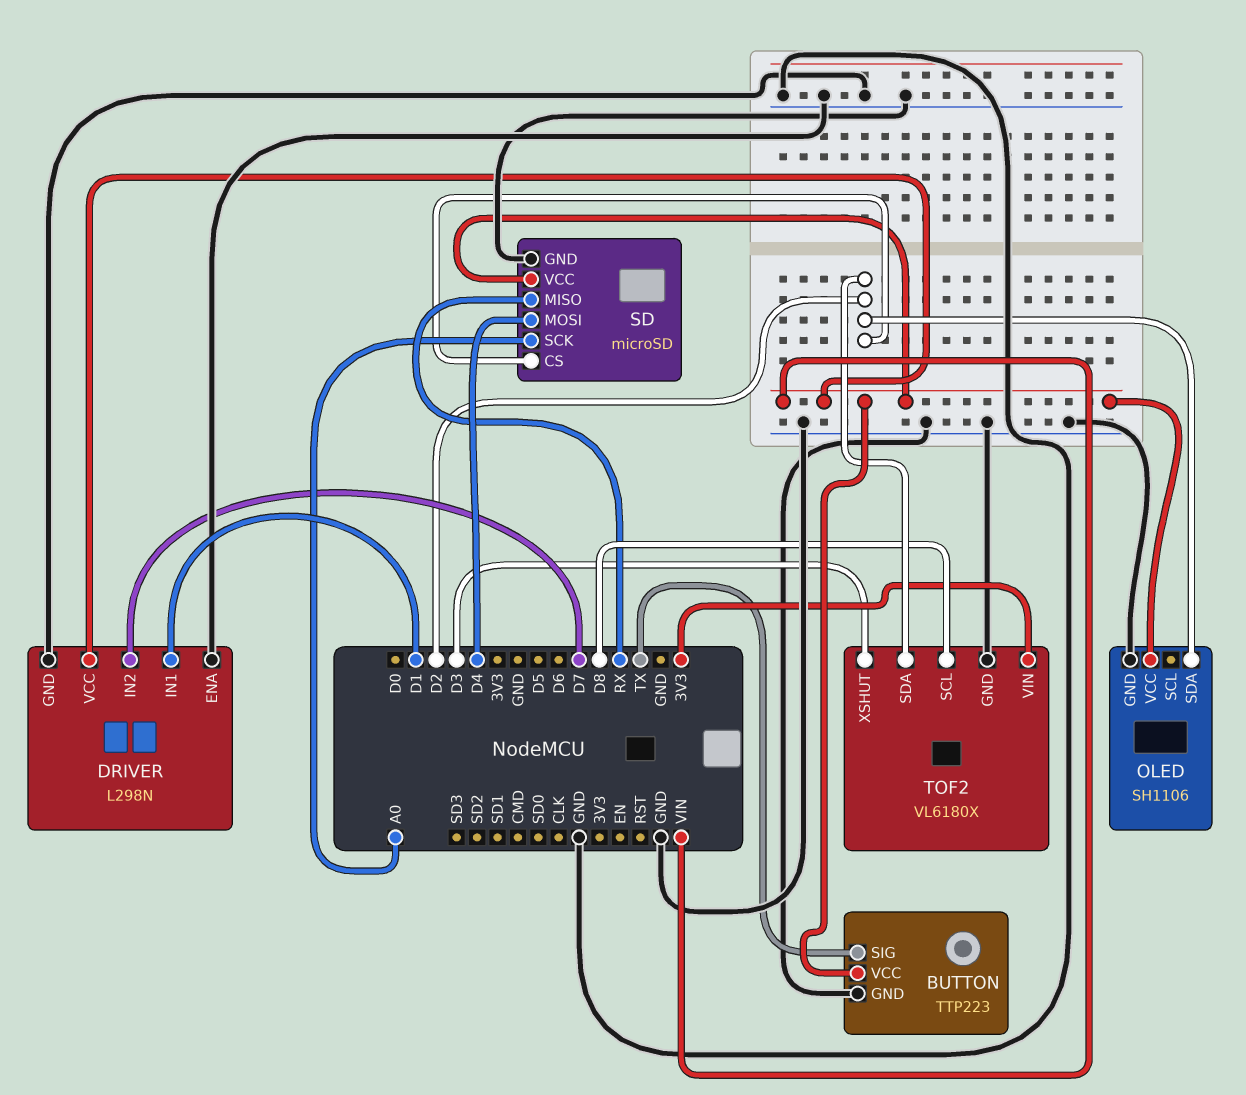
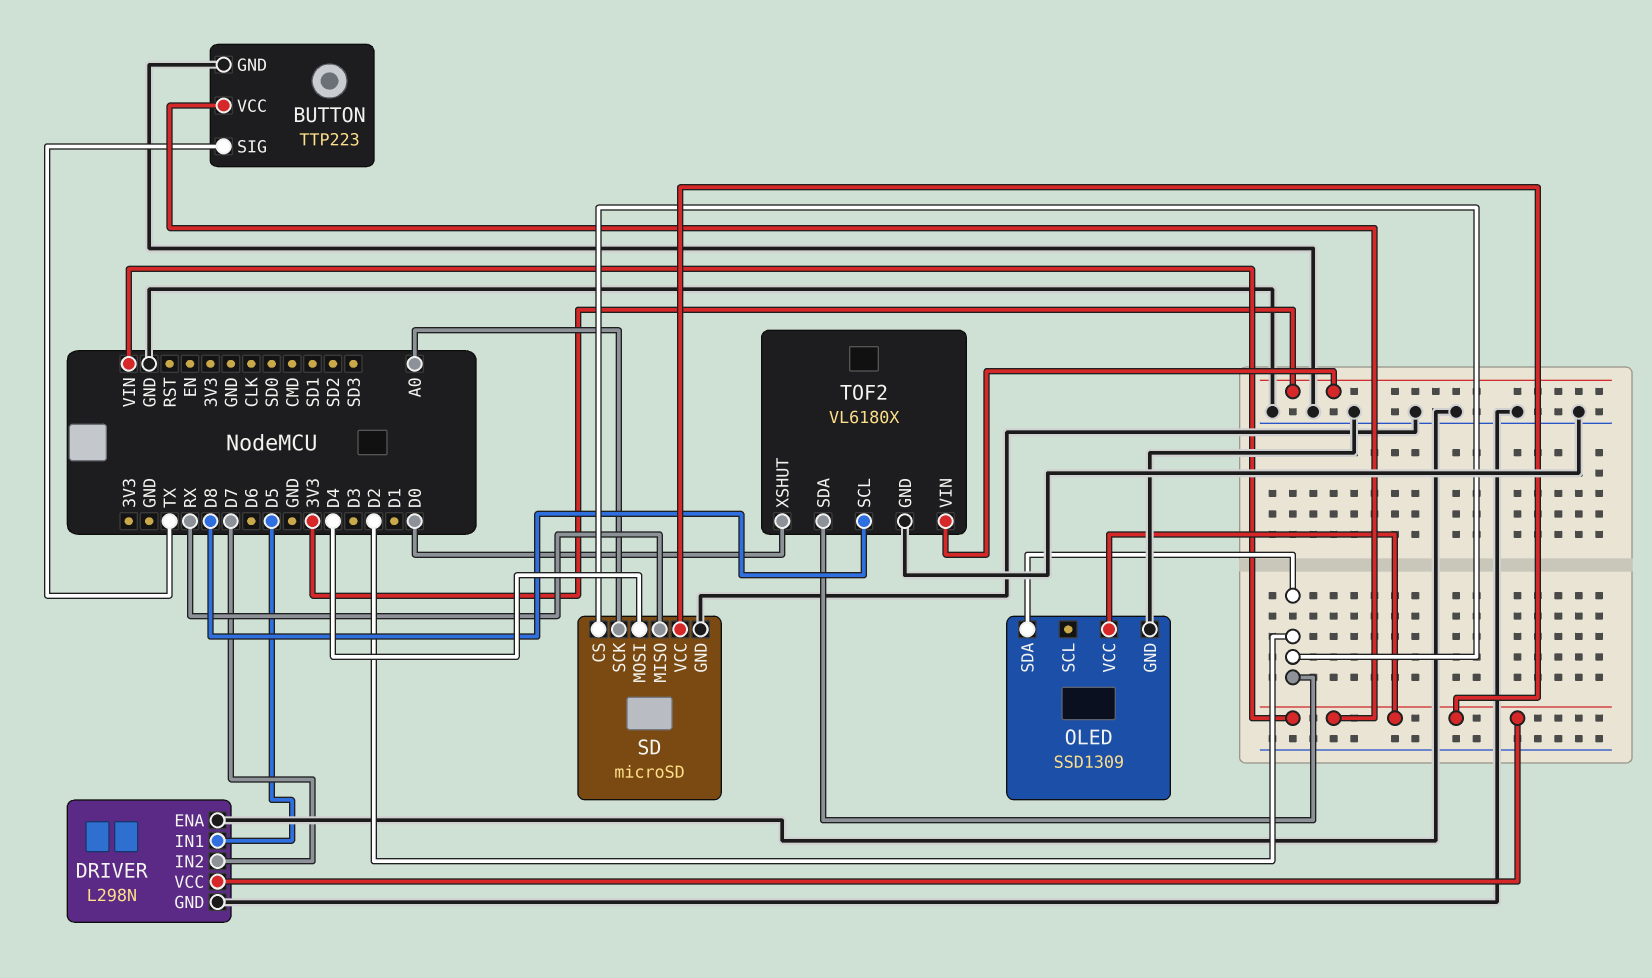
DRIVER pin IN1: D1 -> D5
OLED: SH1106 -> SSD1309
TOF2 pin XSHUT: D3 -> D0

